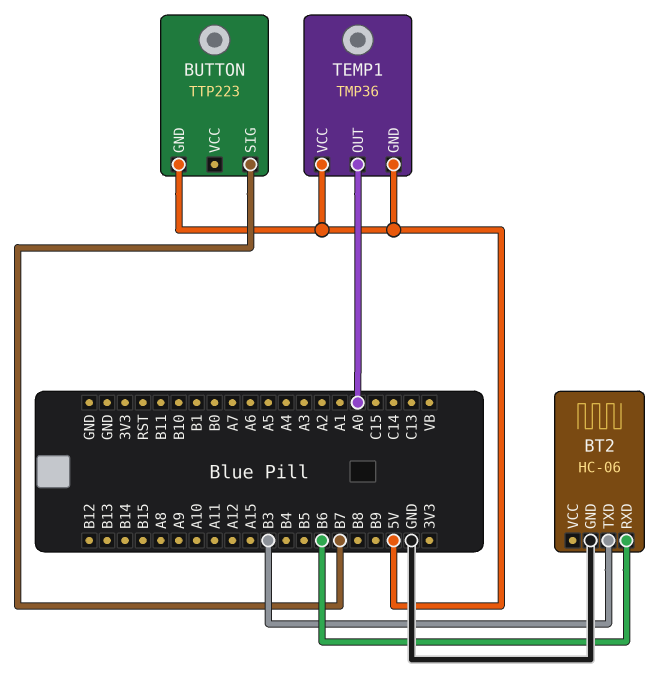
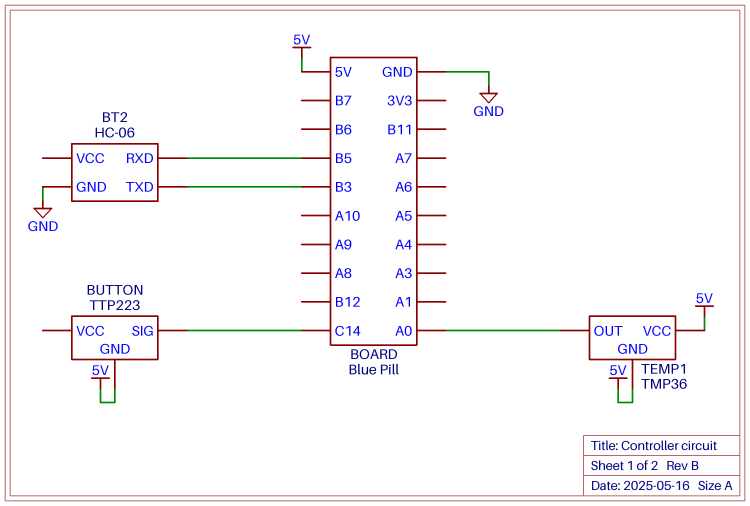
BT2 pin RXD: B6 -> B5
BUTTON pin SIG: B7 -> C14

